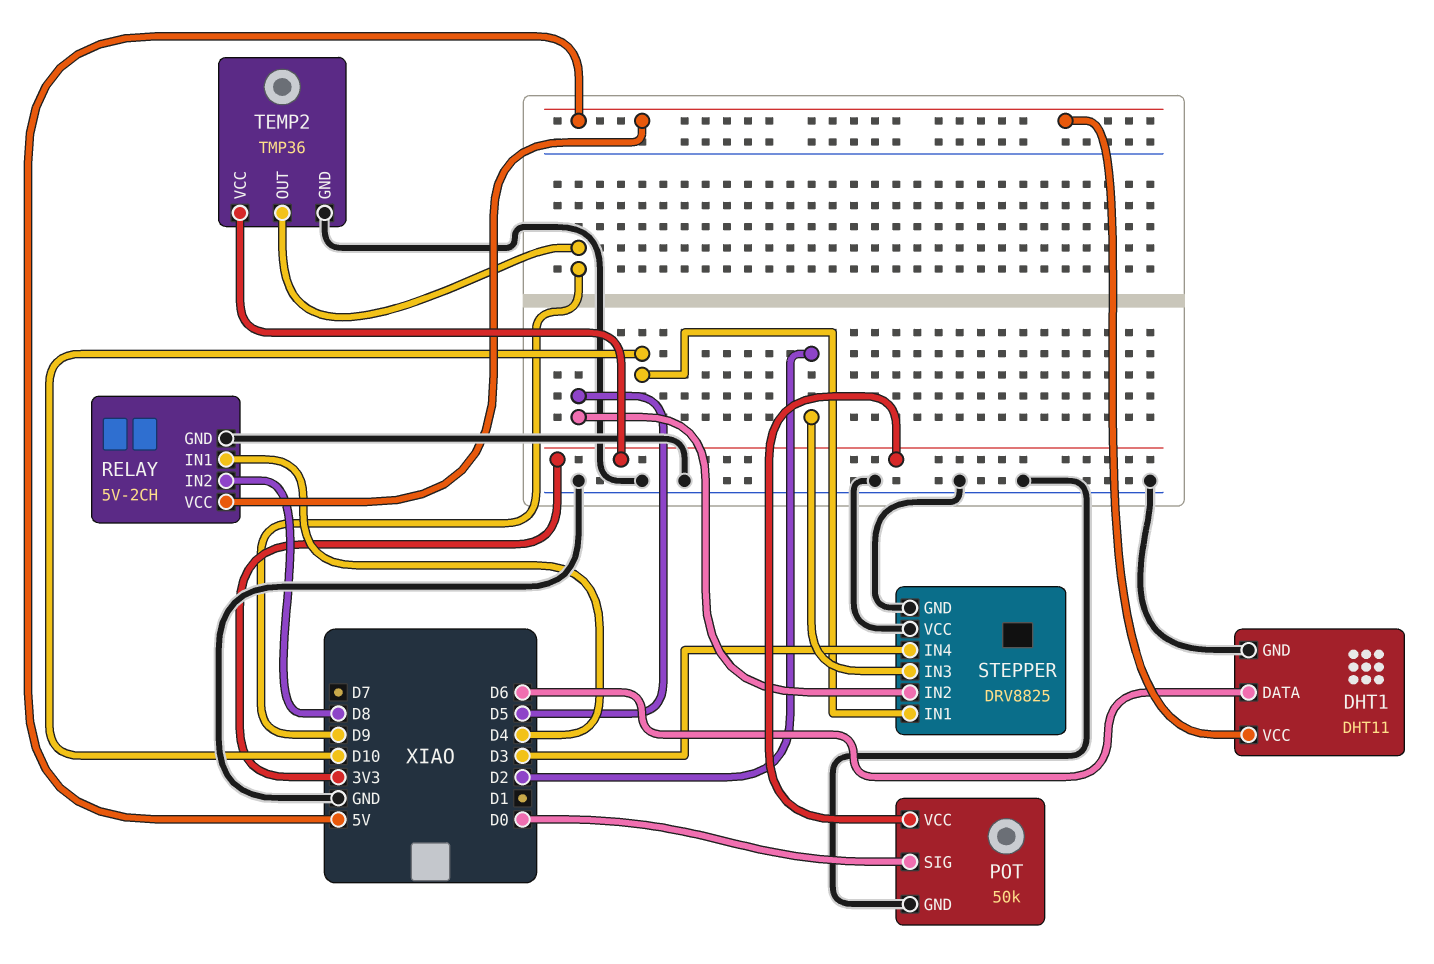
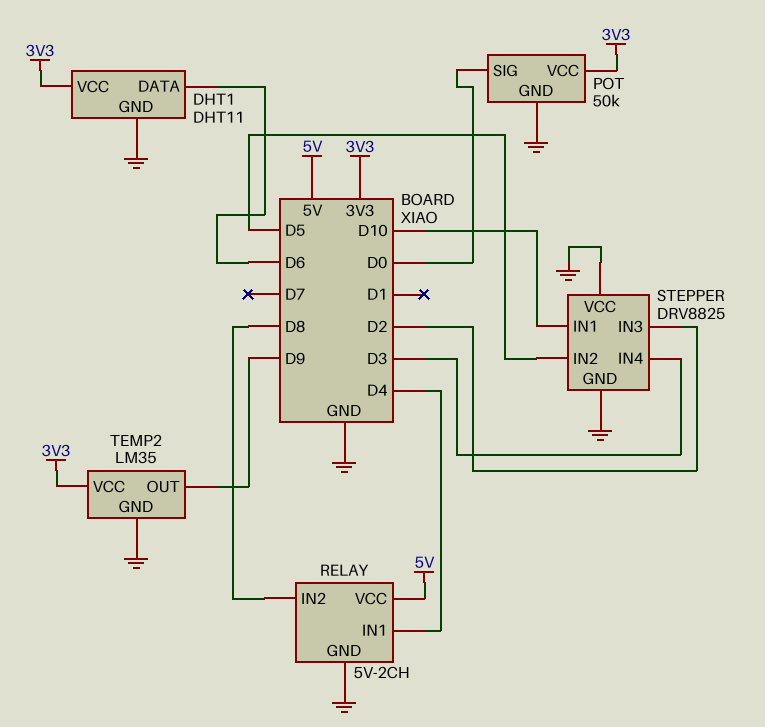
DHT1 pin VCC: 5V -> 3V3
TEMP2: TMP36 -> LM35

